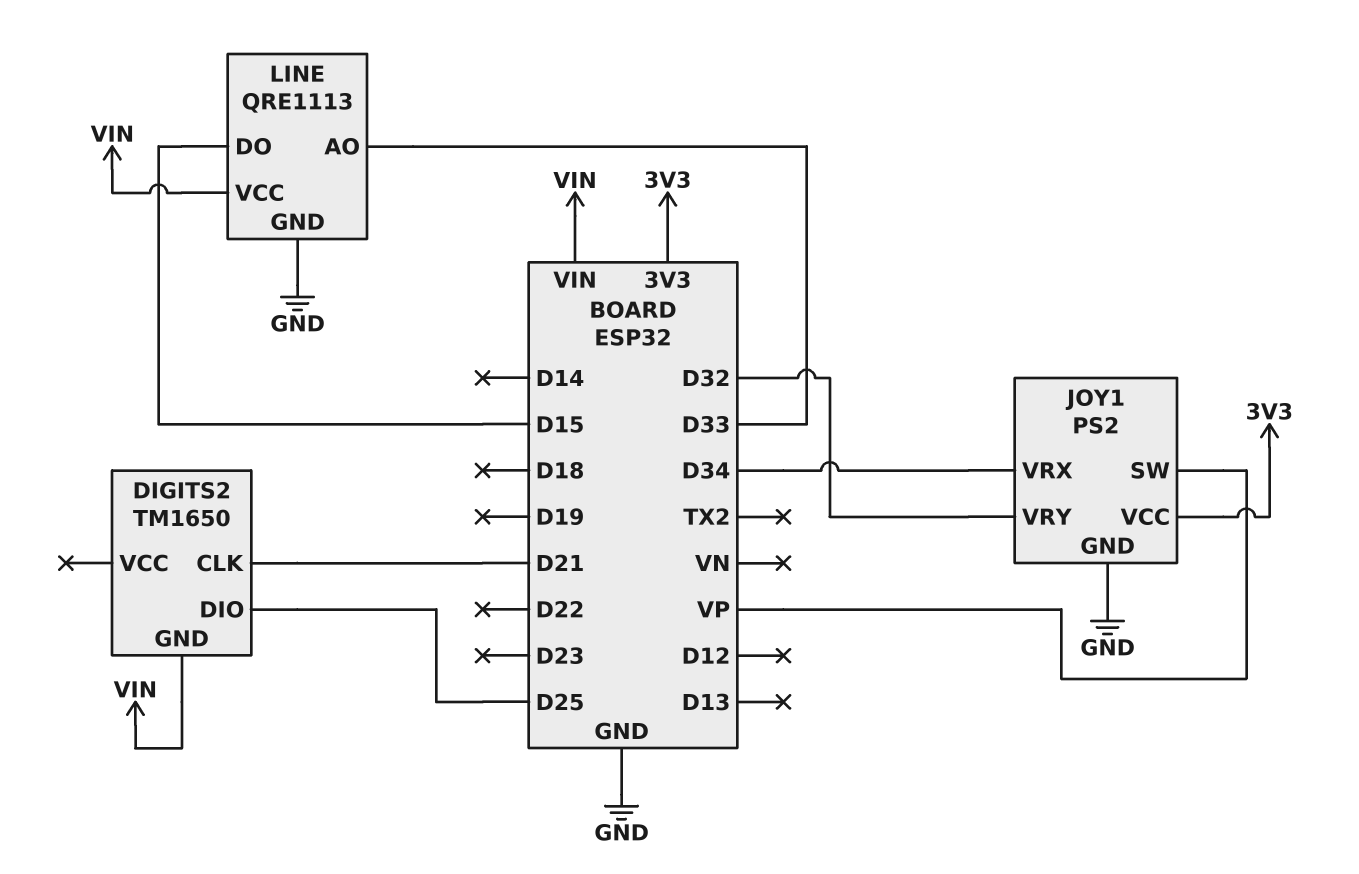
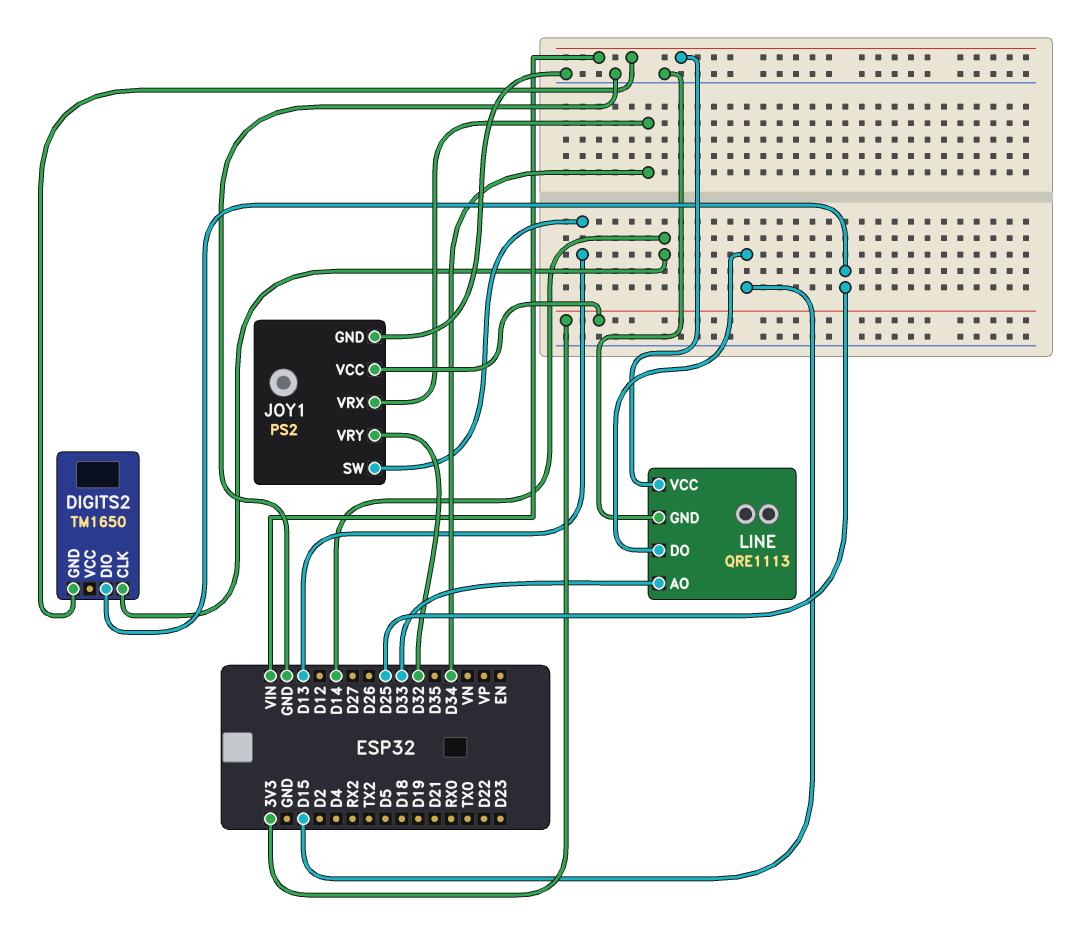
DIGITS2 pin CLK: D21 -> D14
JOY1 pin SW: VP -> D13

